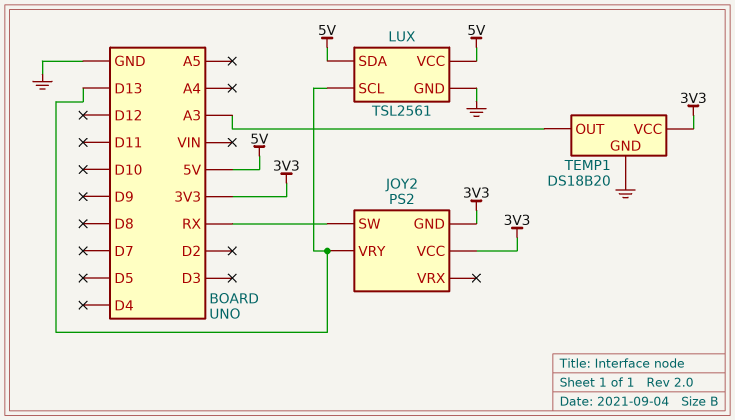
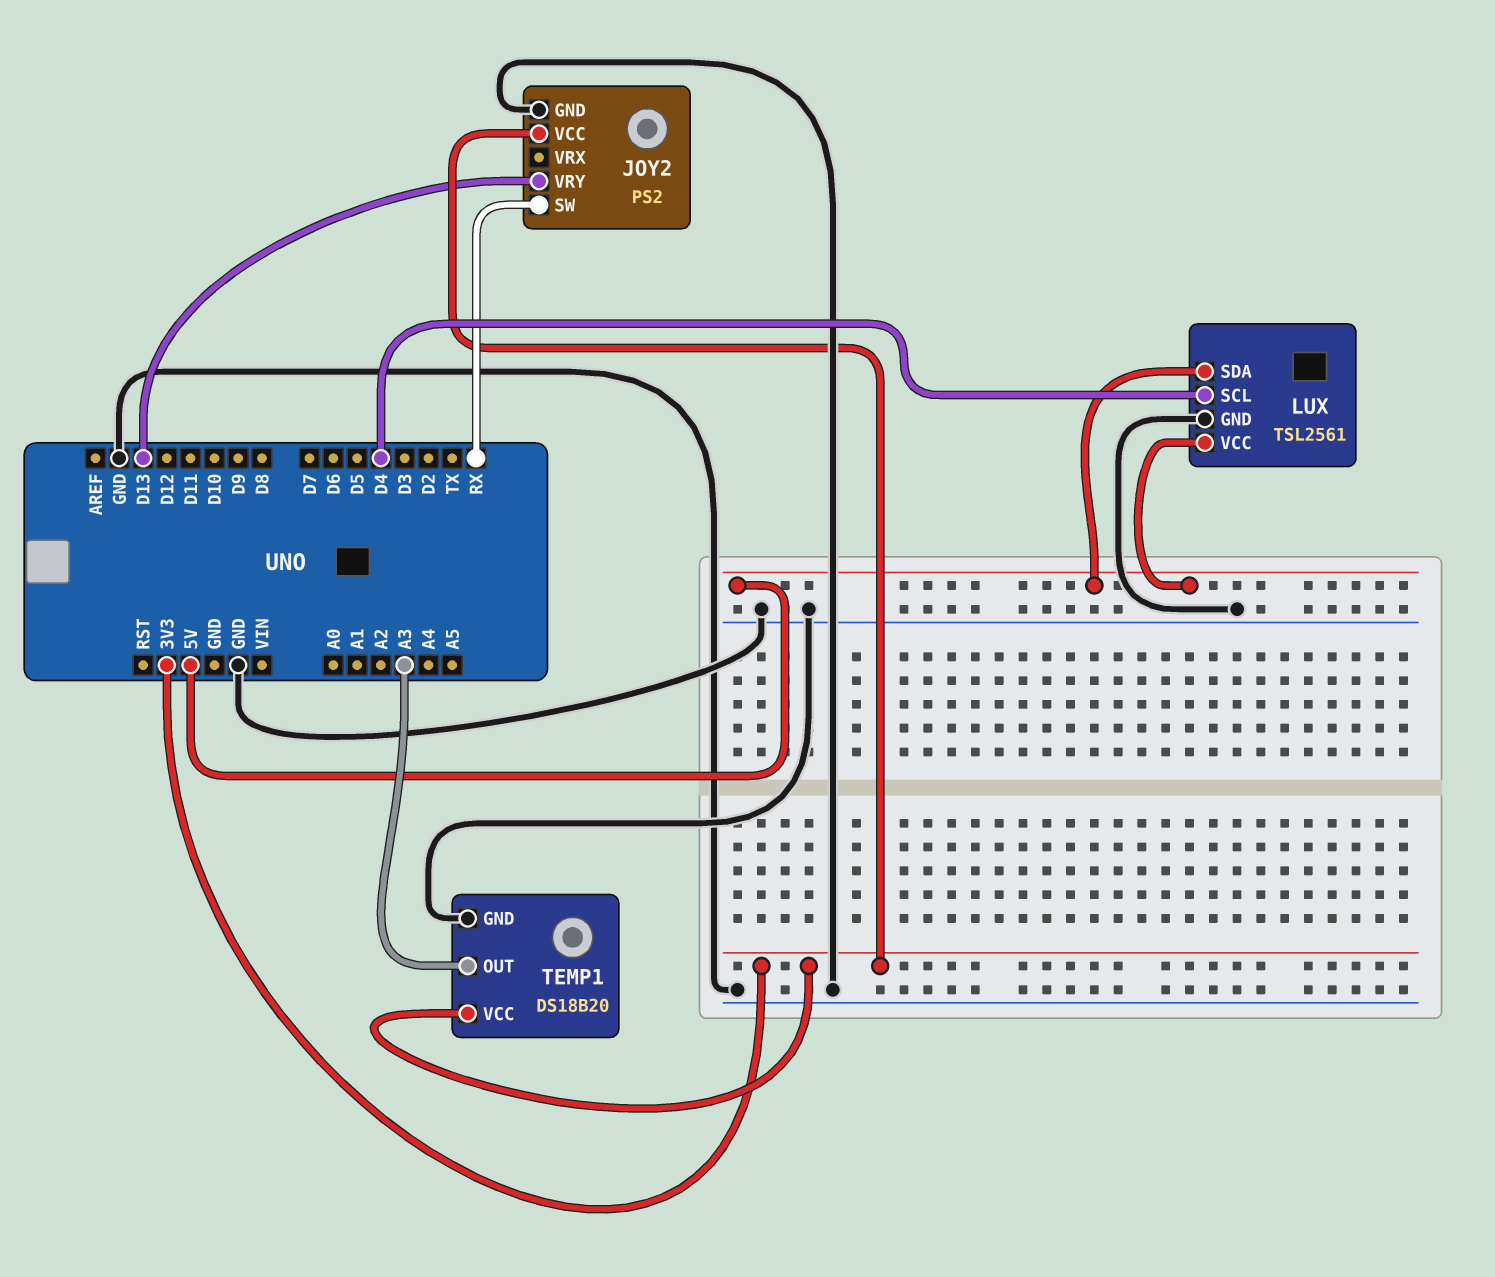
JOY2 pin GND: 3V3 -> GND
LUX pin SCL: D13 -> D4

